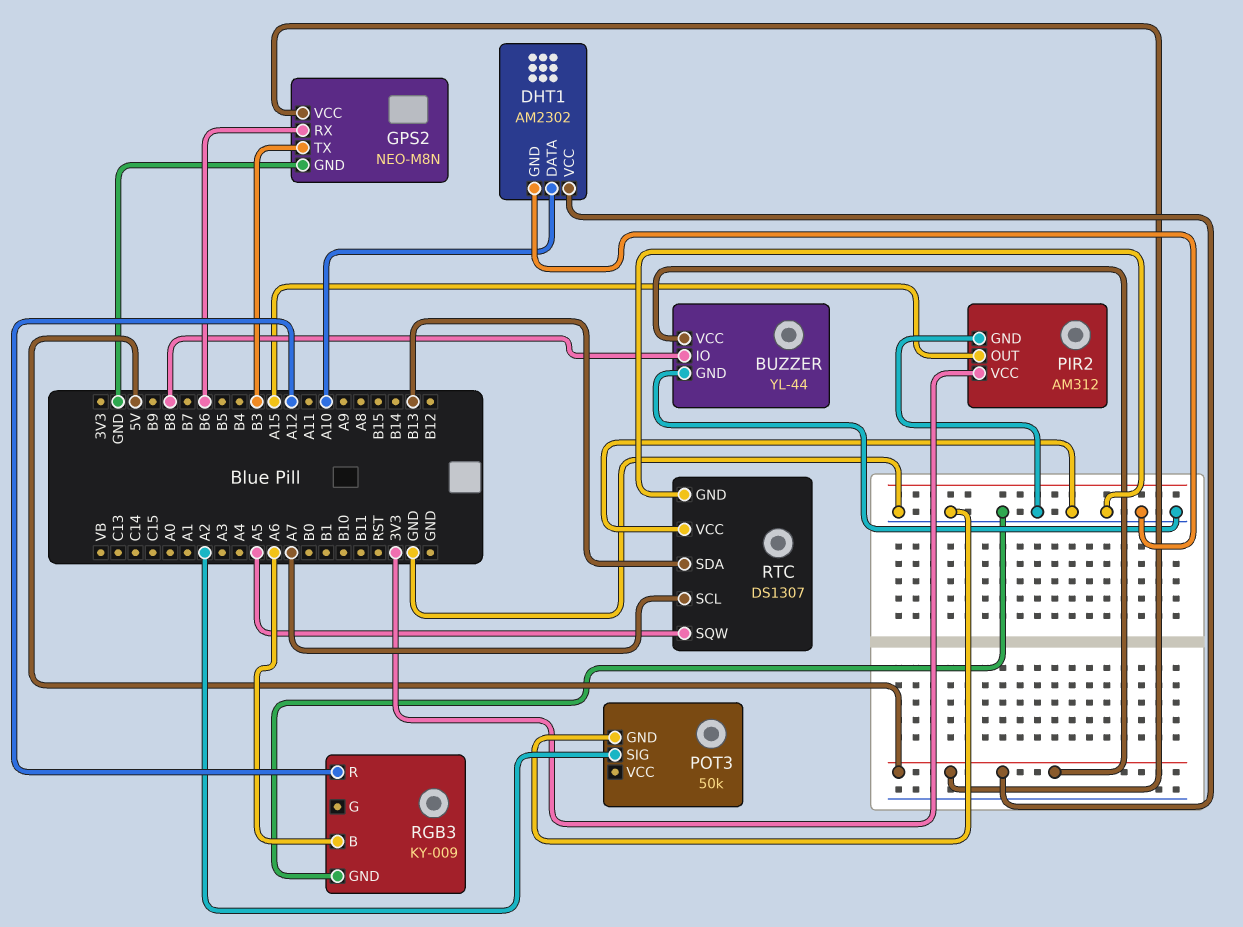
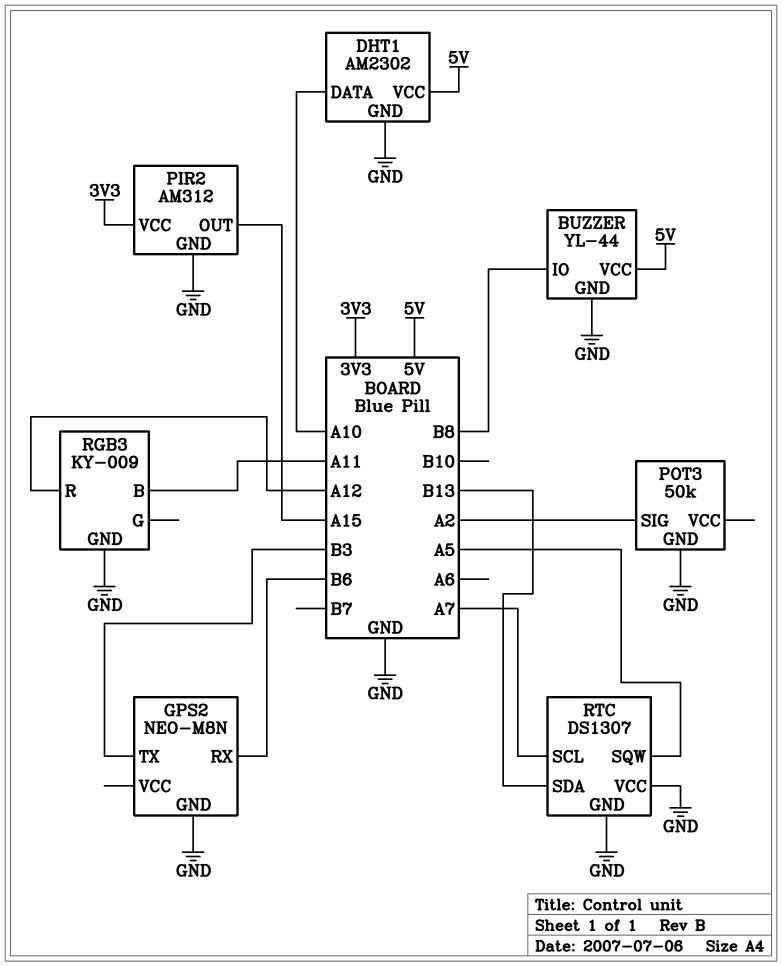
GPS2 pin VCC: 5V -> none
RGB3 pin B: A6 -> A11

